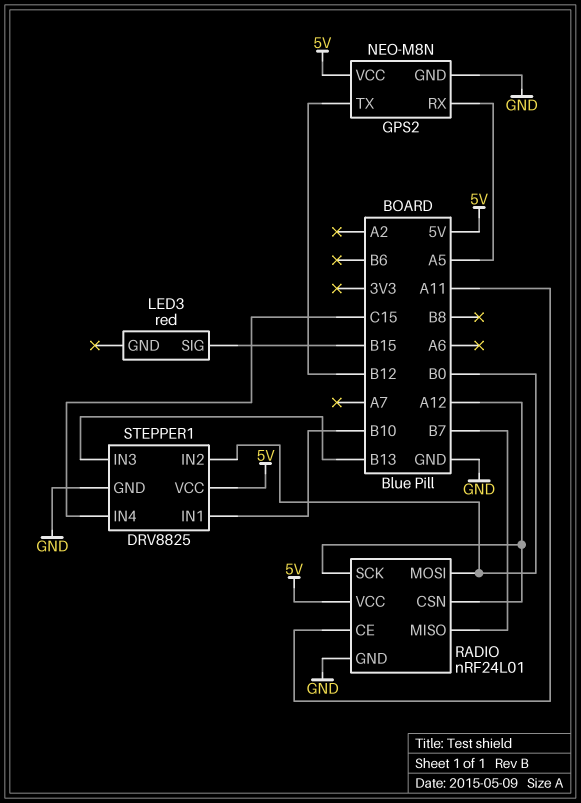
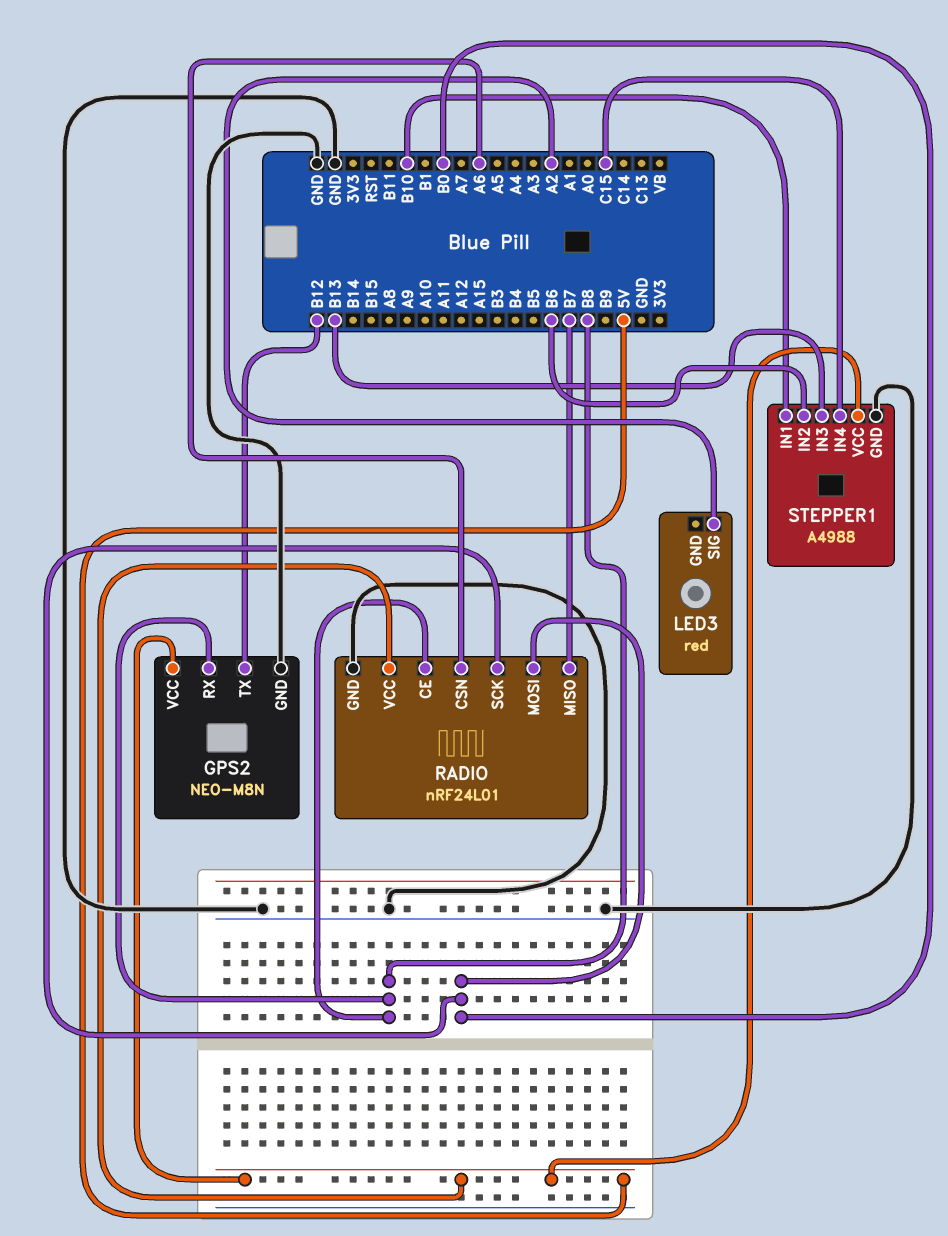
GPS2 pin RX: A5 -> B8
LED3 pin SIG: B15 -> A2
RADIO pin CE: A11 -> B8
RADIO pin CSN: A12 -> A6
RADIO pin SCK: A12 -> B0
STEPPER1: DRV8825 -> A4988
STEPPER1 pin IN2: B0 -> B6

